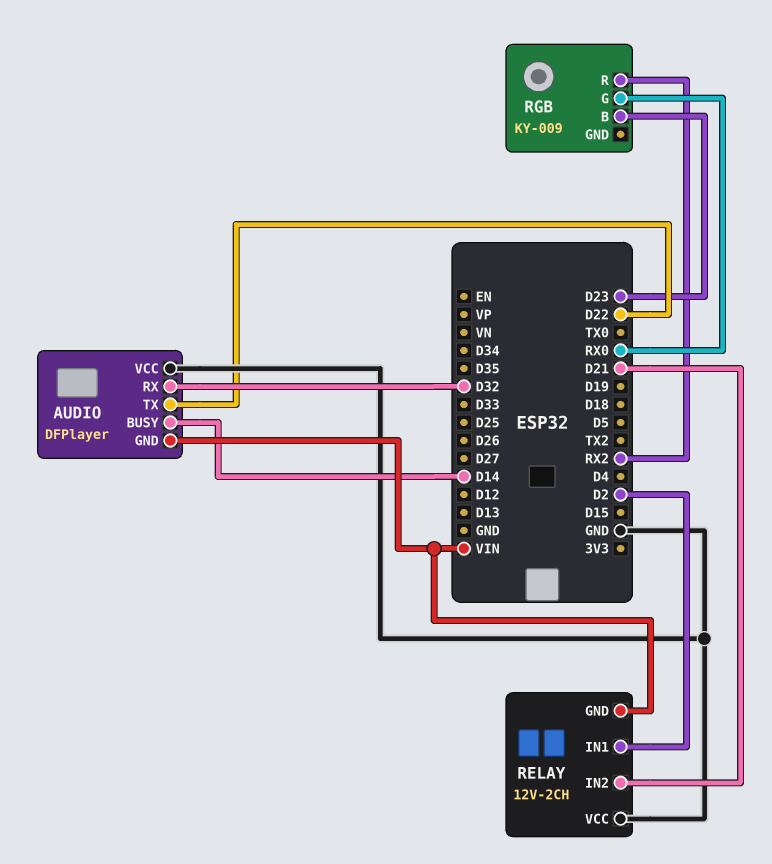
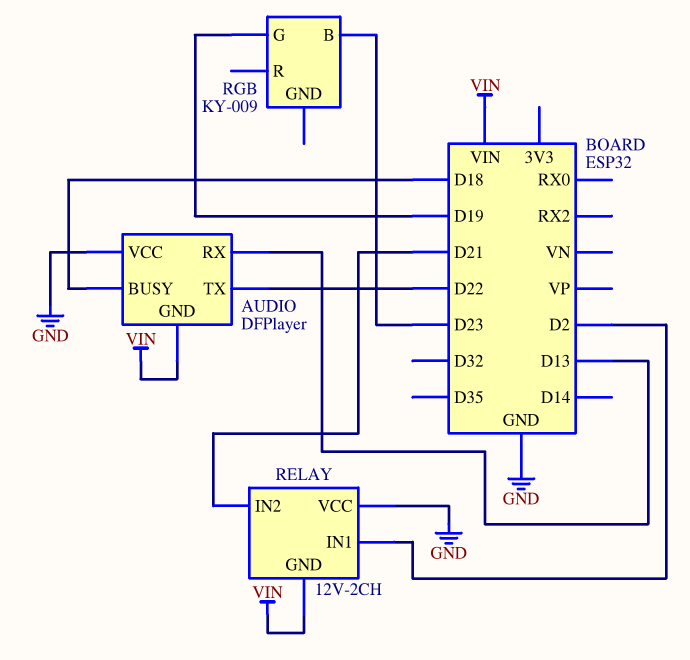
AUDIO pin BUSY: D14 -> D18
AUDIO pin RX: D32 -> D13
RGB pin G: RX0 -> D19
RGB pin R: RX2 -> none

